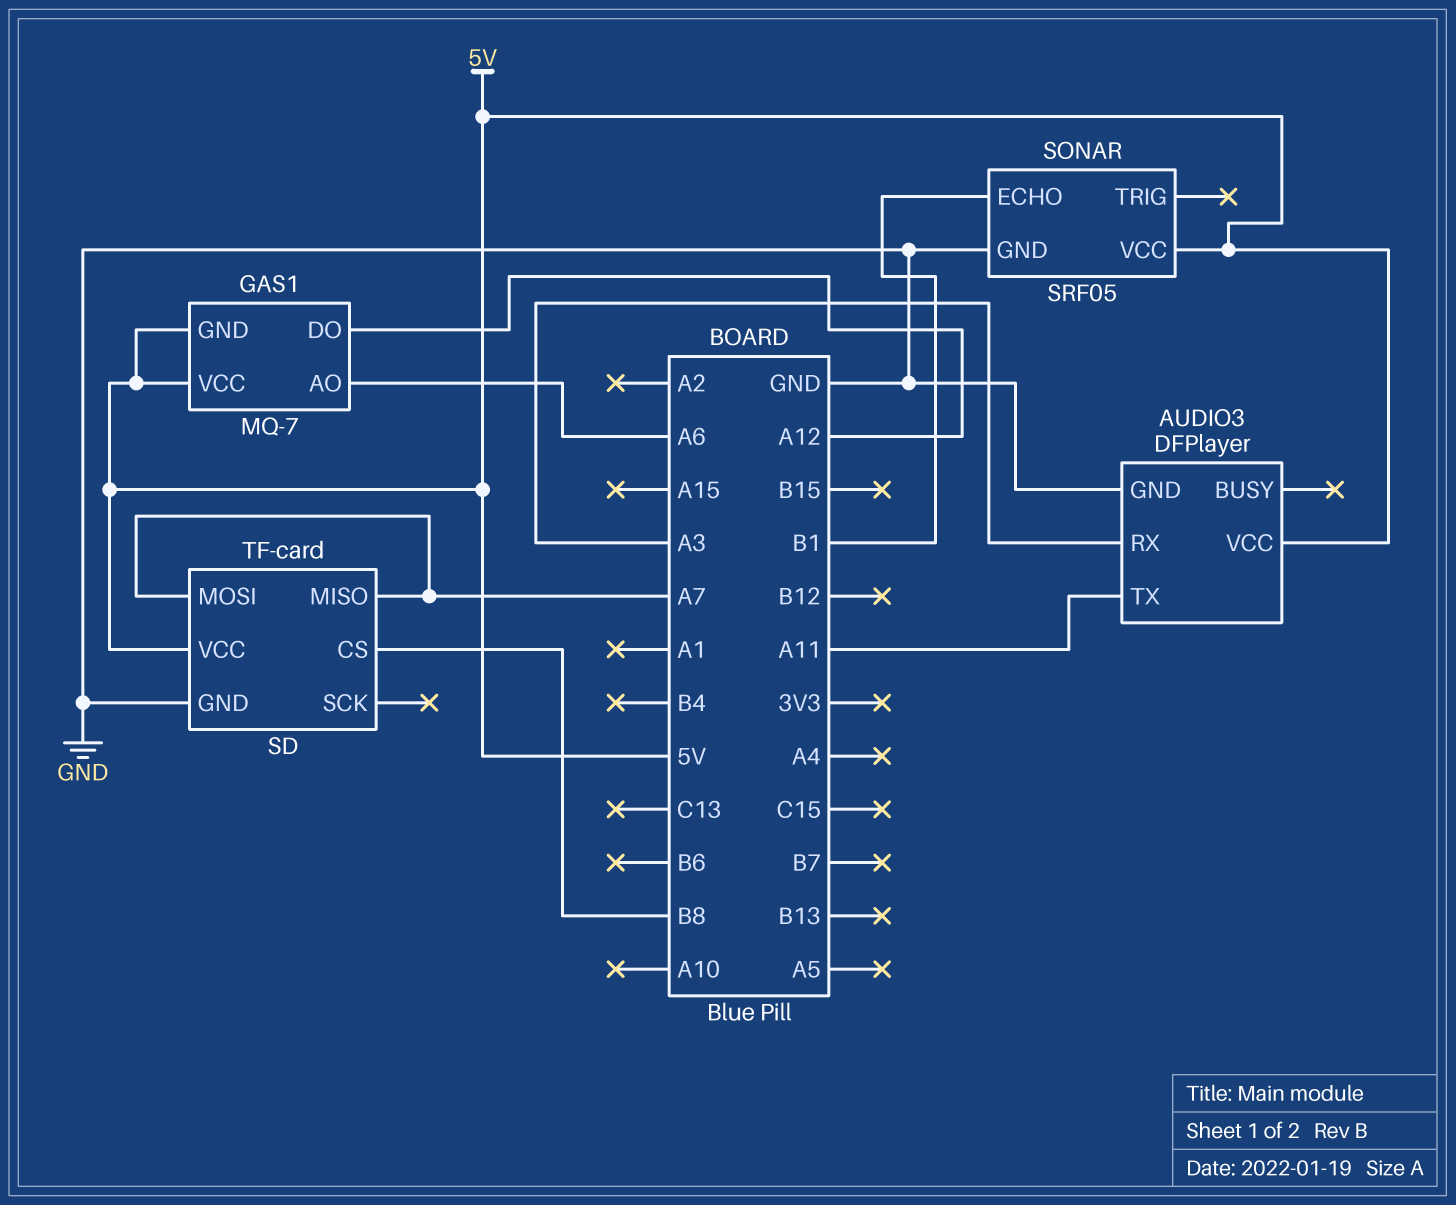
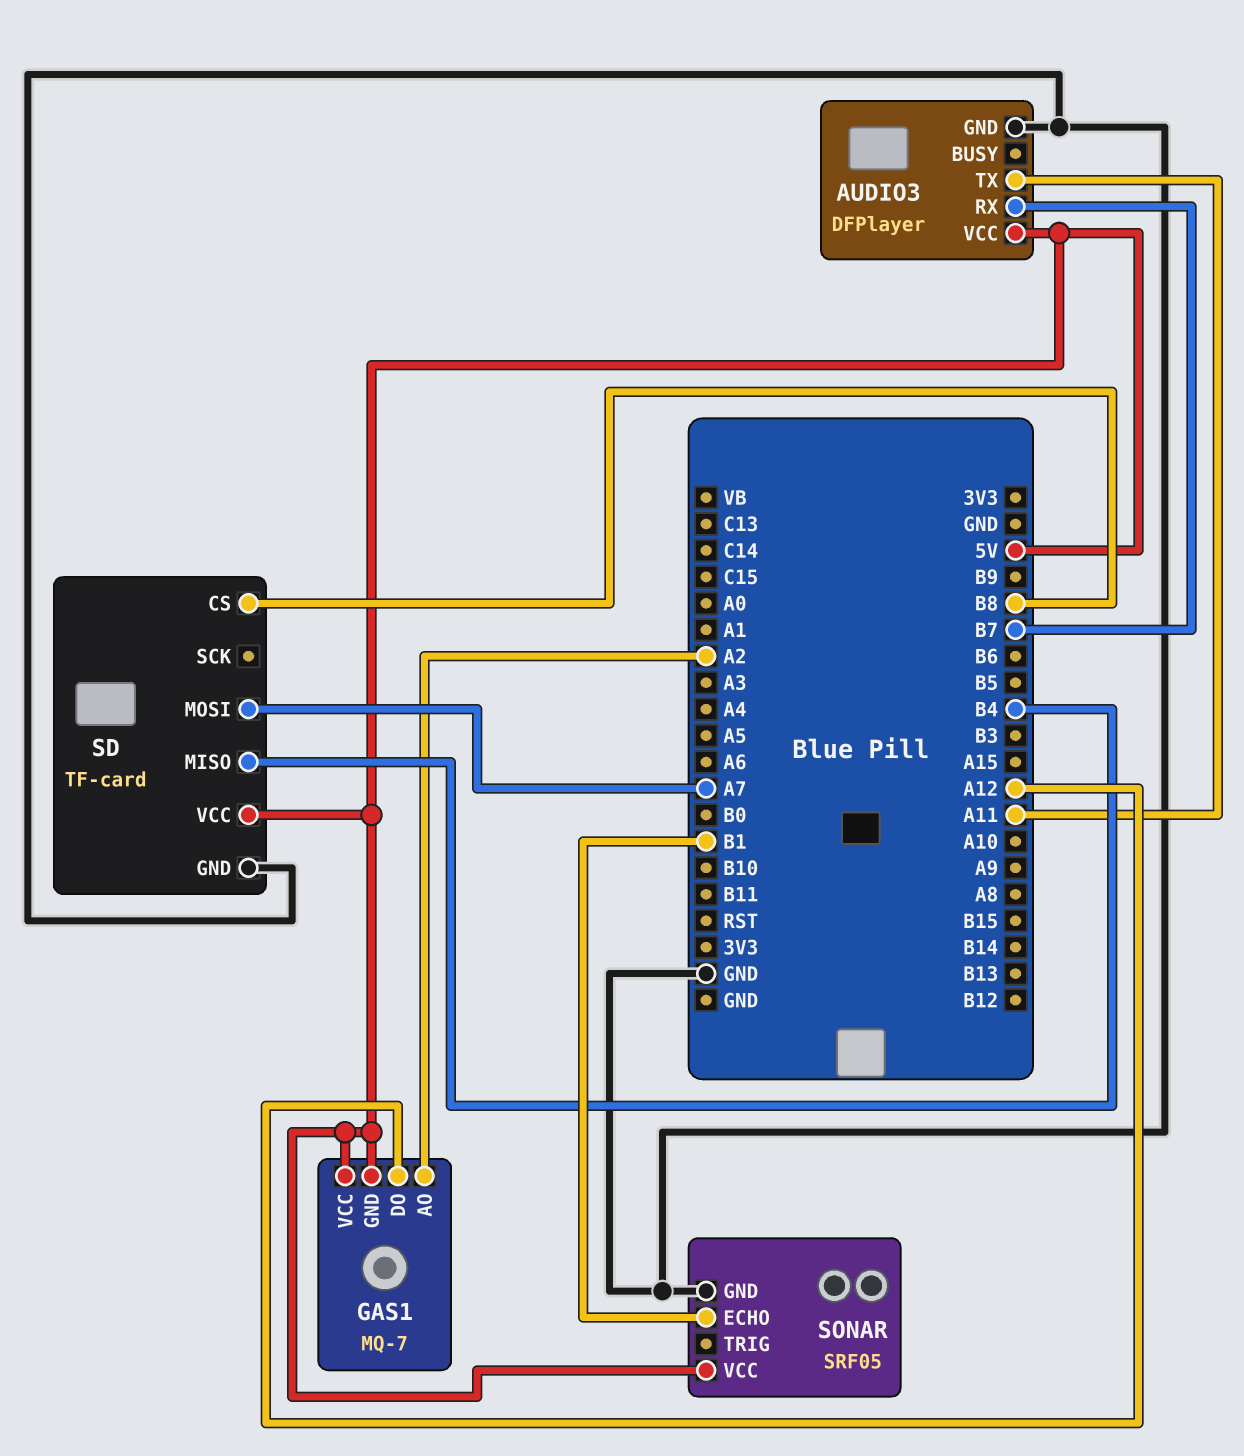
AUDIO3 pin RX: A3 -> B7
GAS1 pin AO: A6 -> A2
SD pin MISO: A7 -> B4

